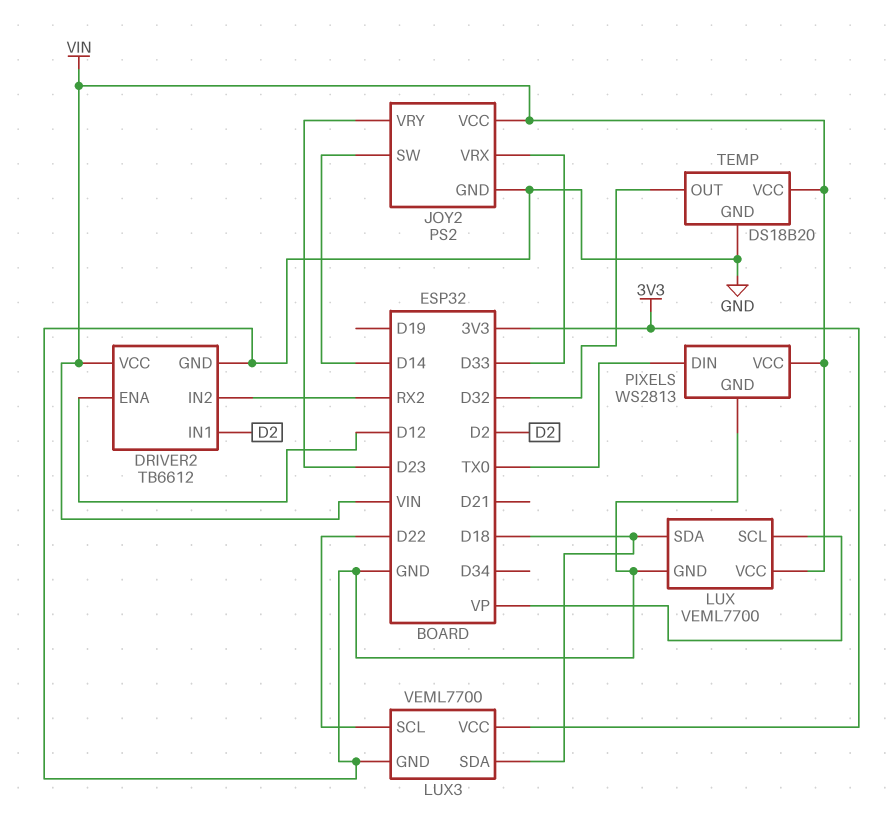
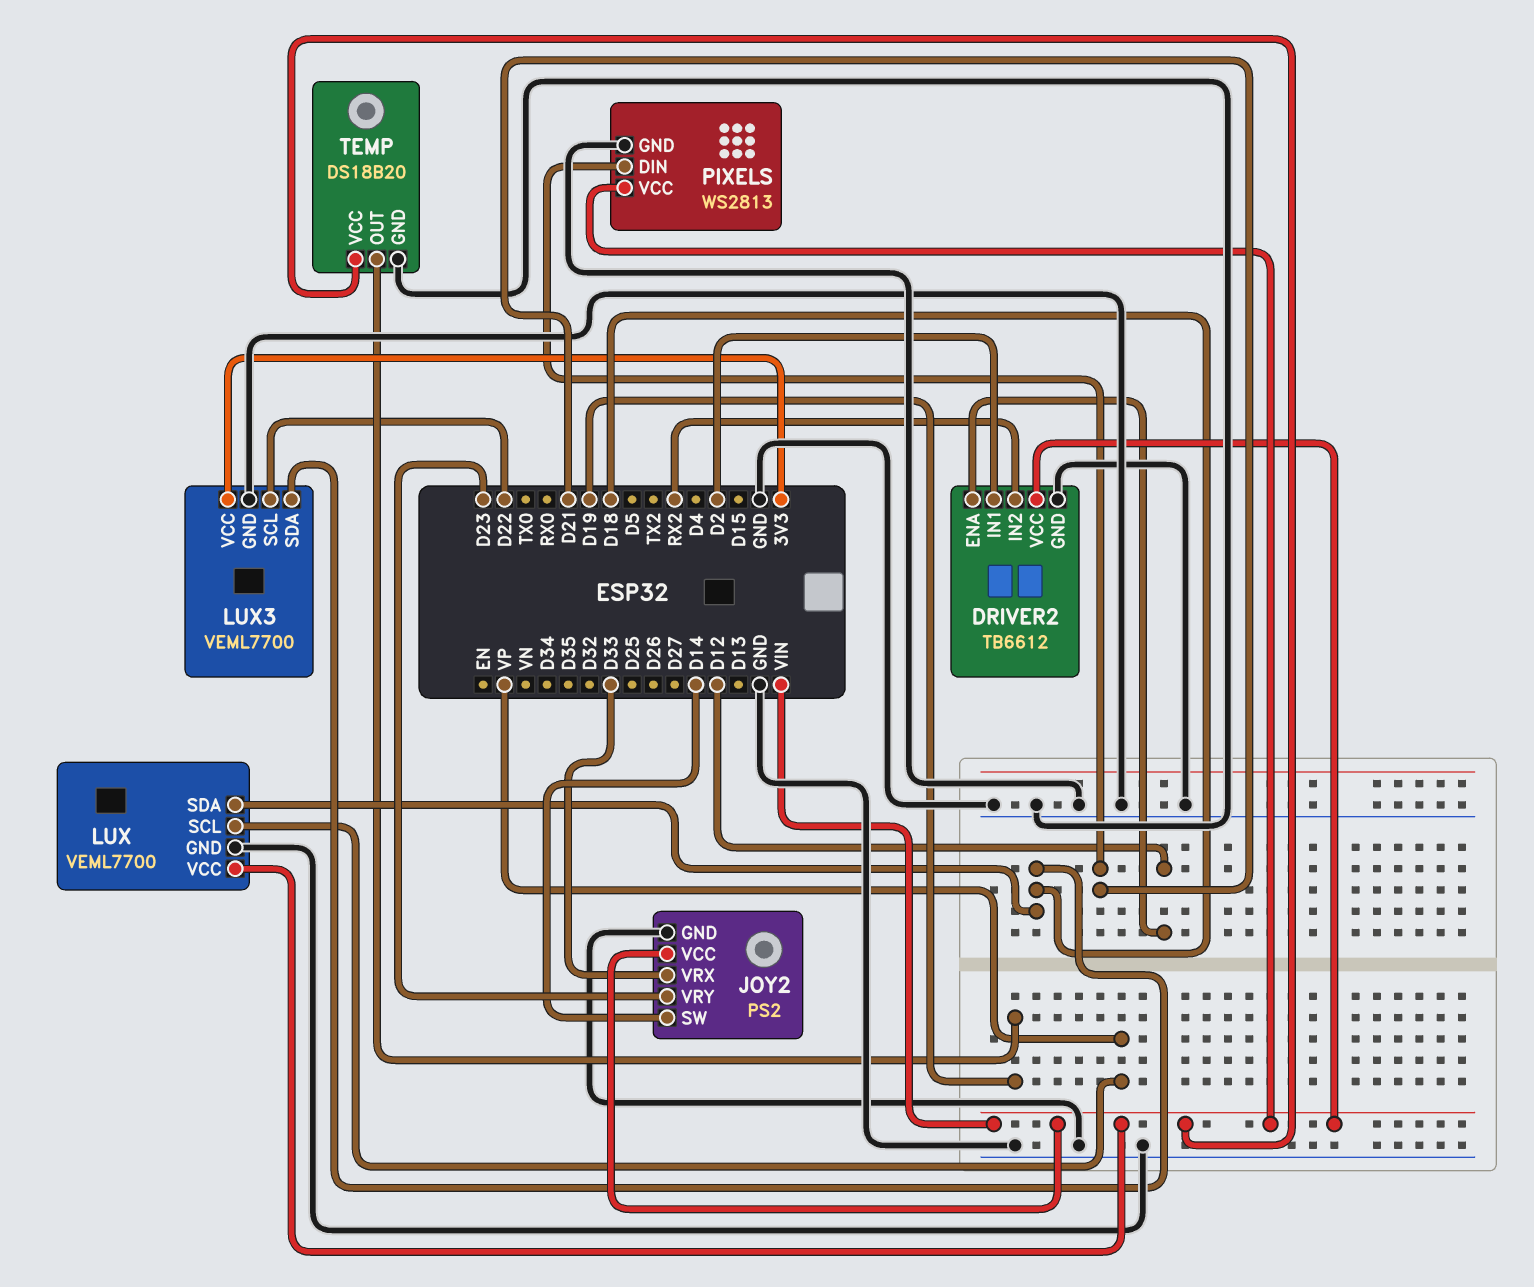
PIXELS pin DIN: TX0 -> D21
TEMP pin OUT: D32 -> D19

